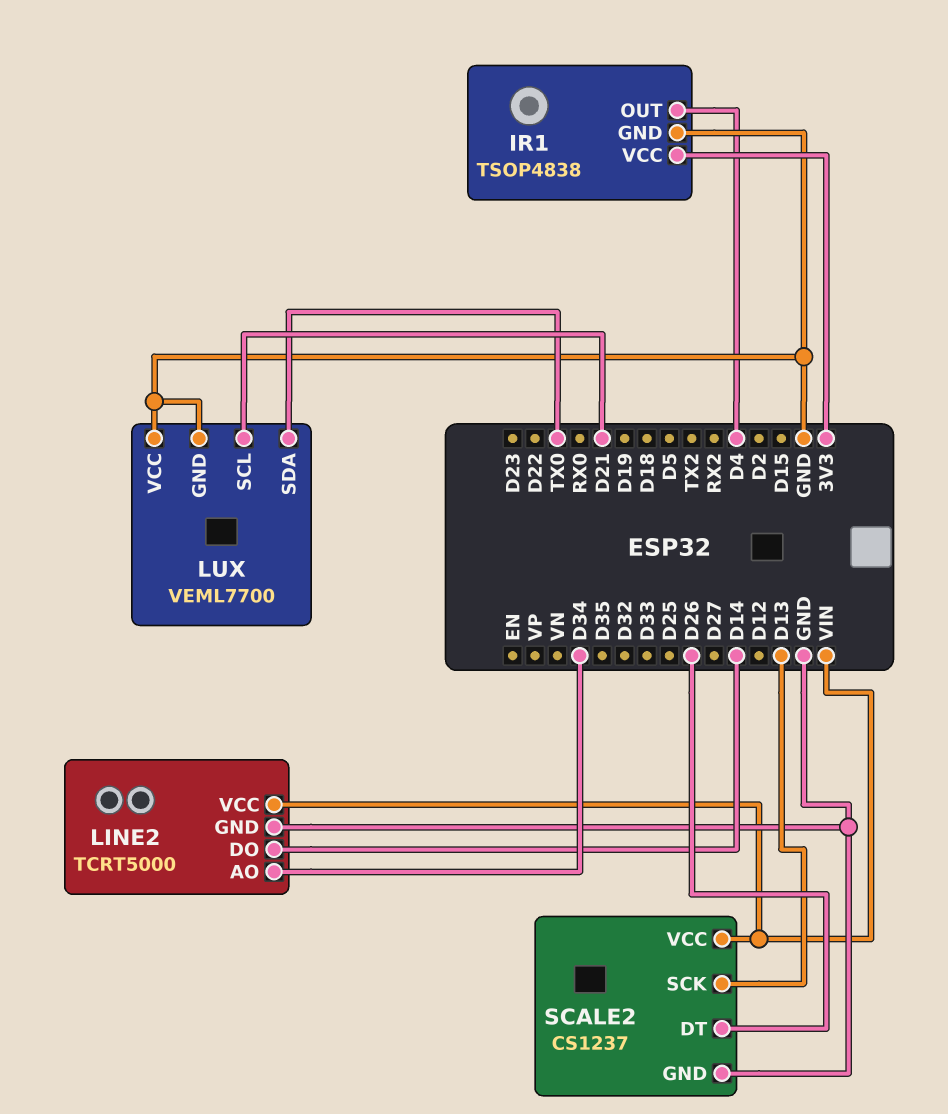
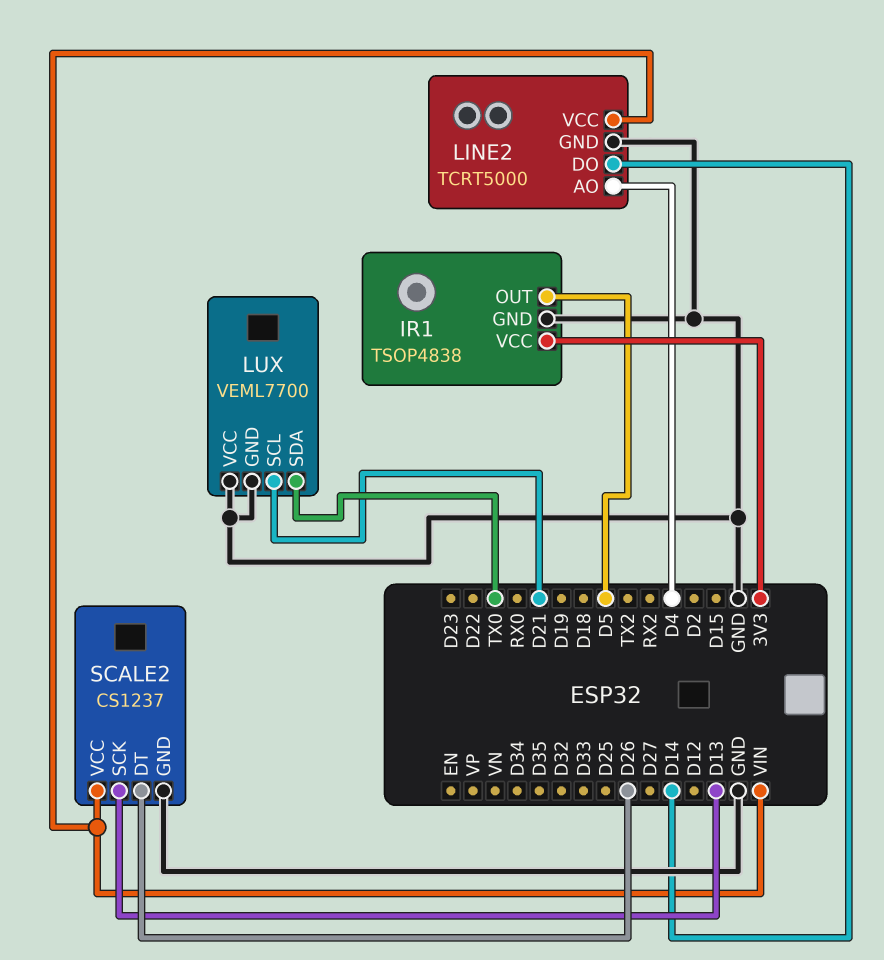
IR1 pin OUT: D4 -> D5
LINE2 pin AO: D34 -> D4

